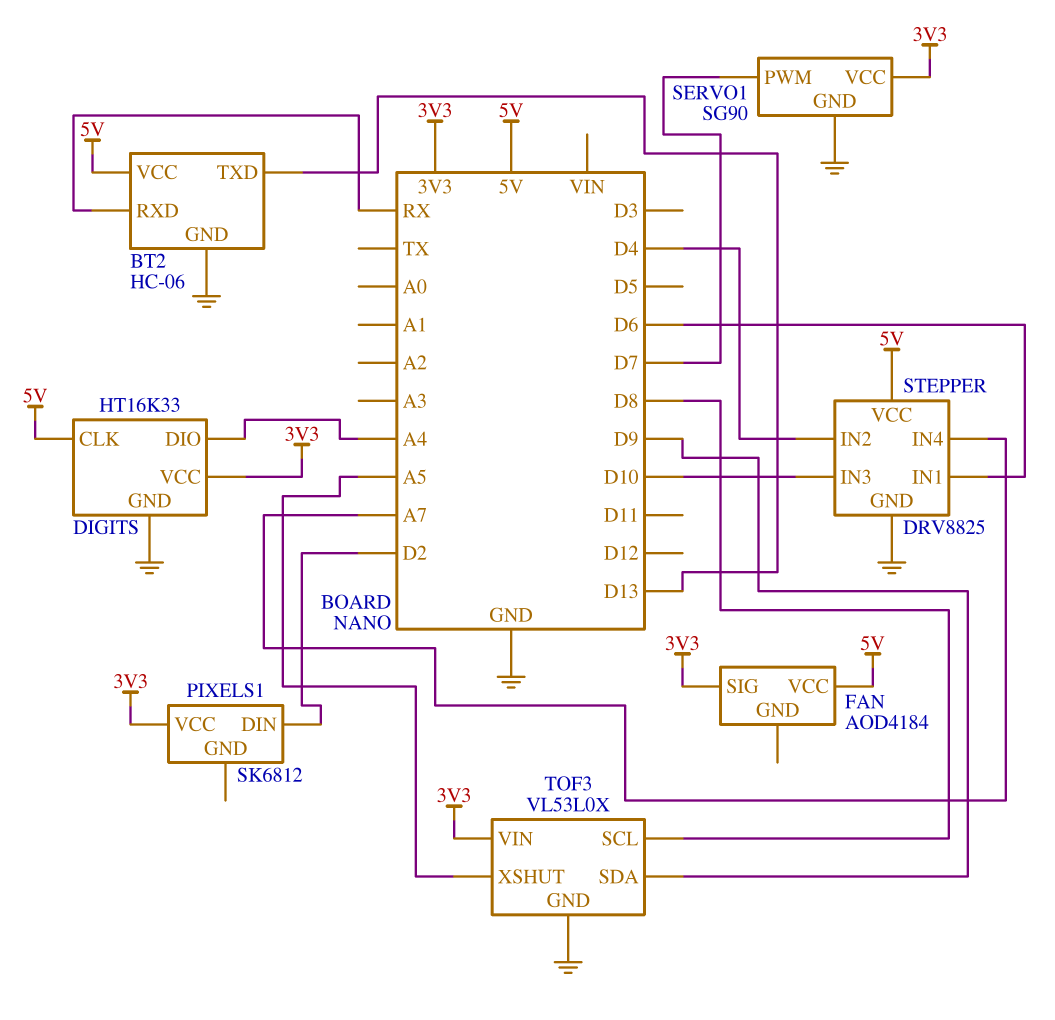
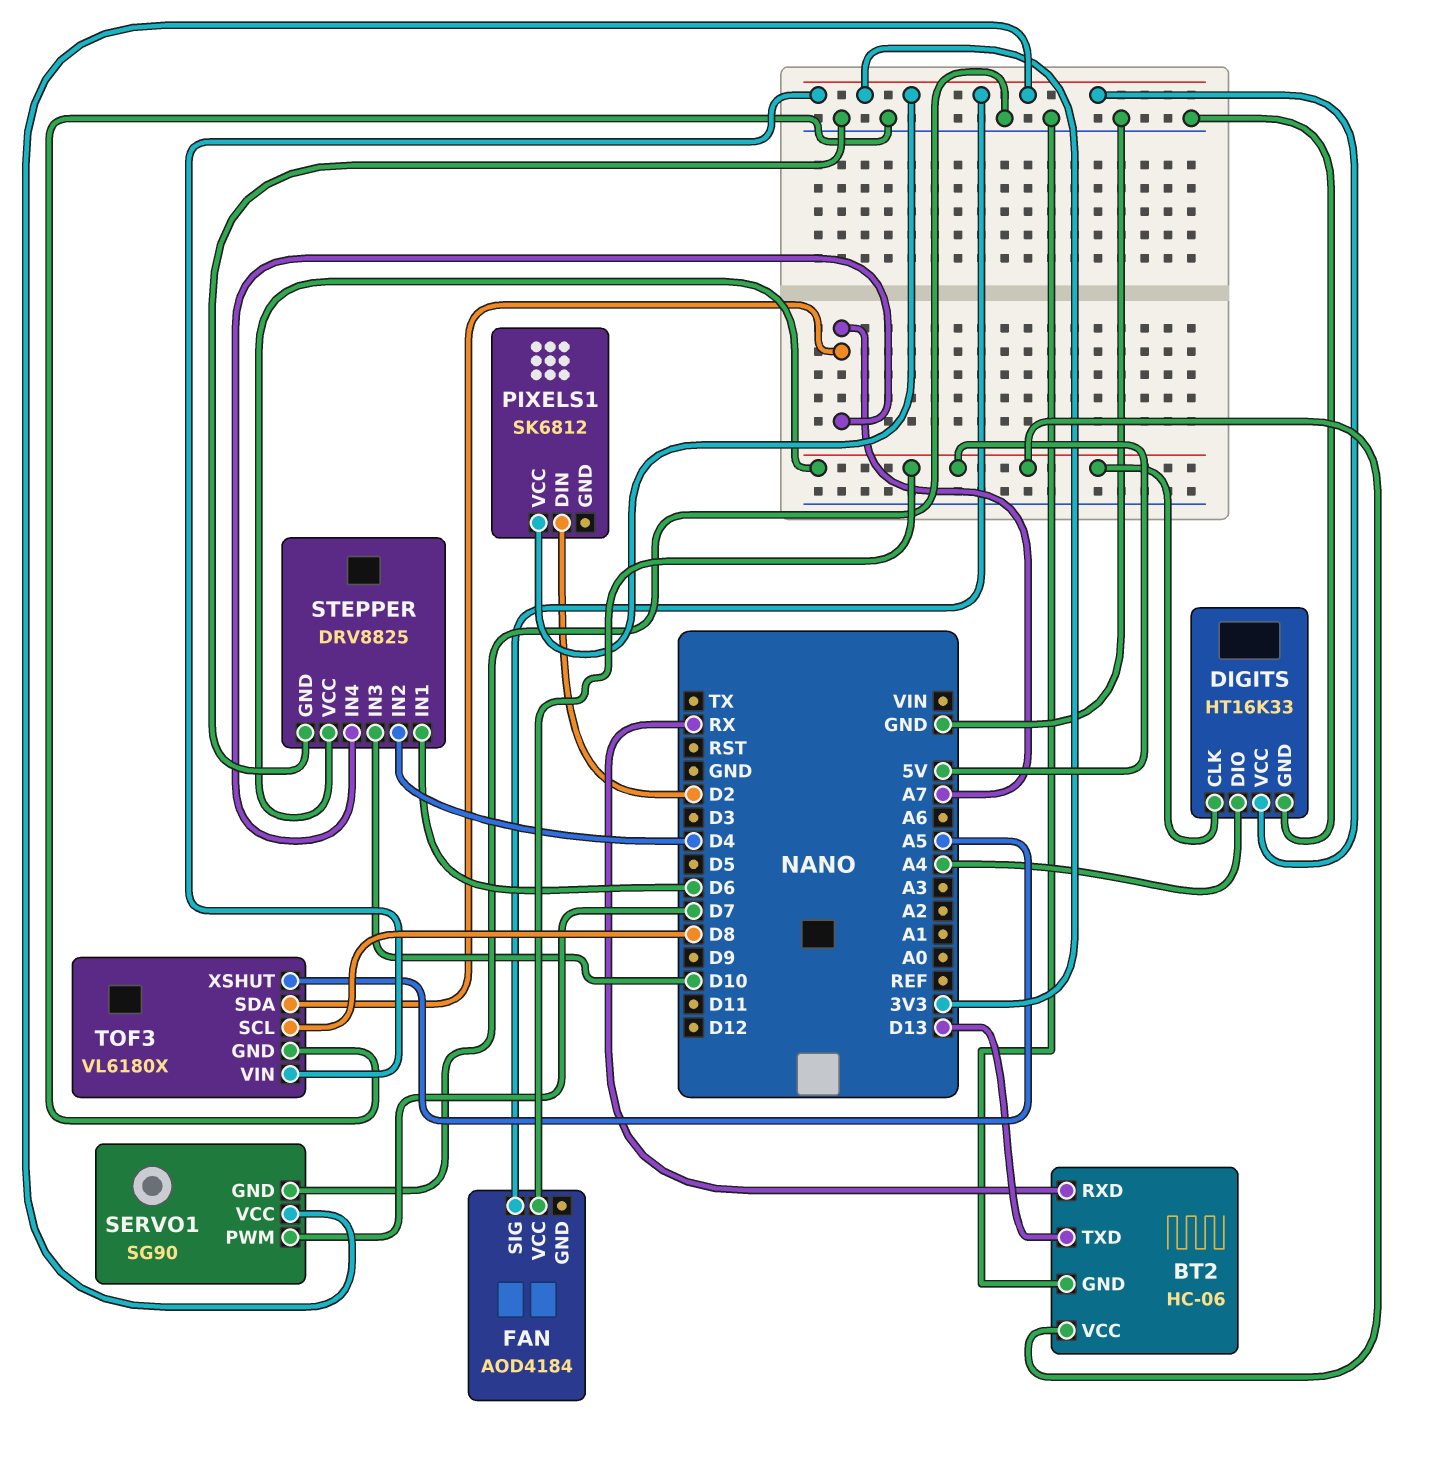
TOF3: VL53L0X -> VL6180X
TOF3 pin SDA: D9 -> A7

